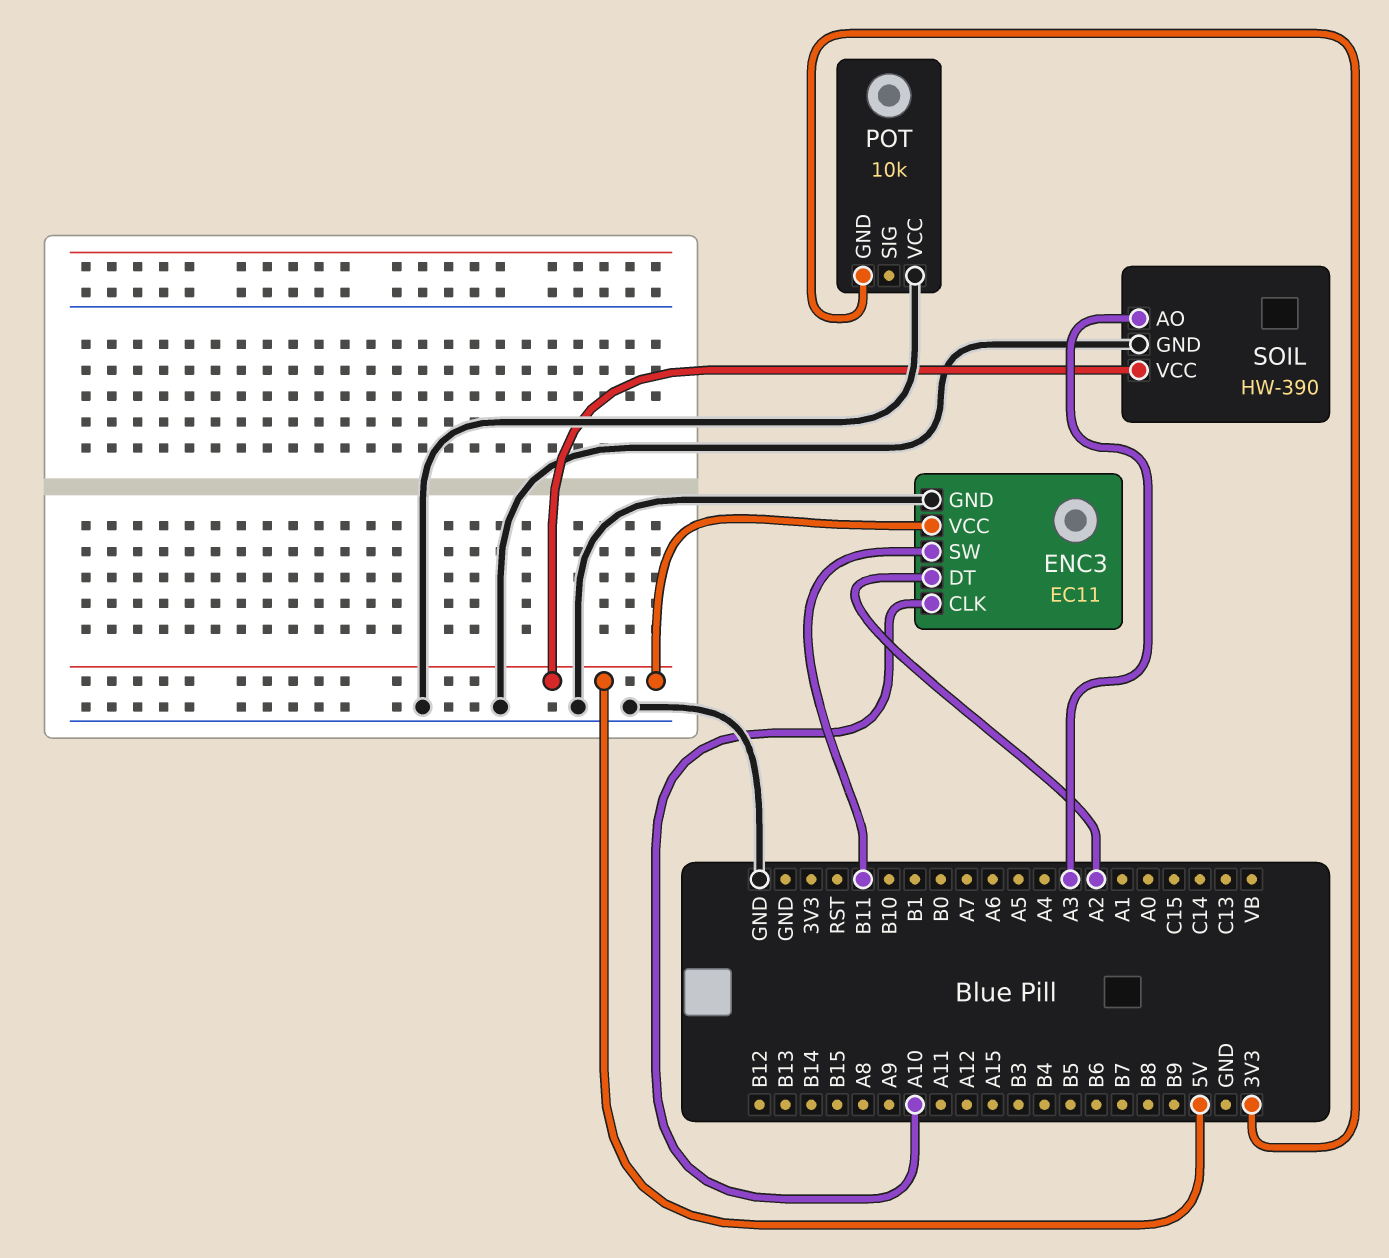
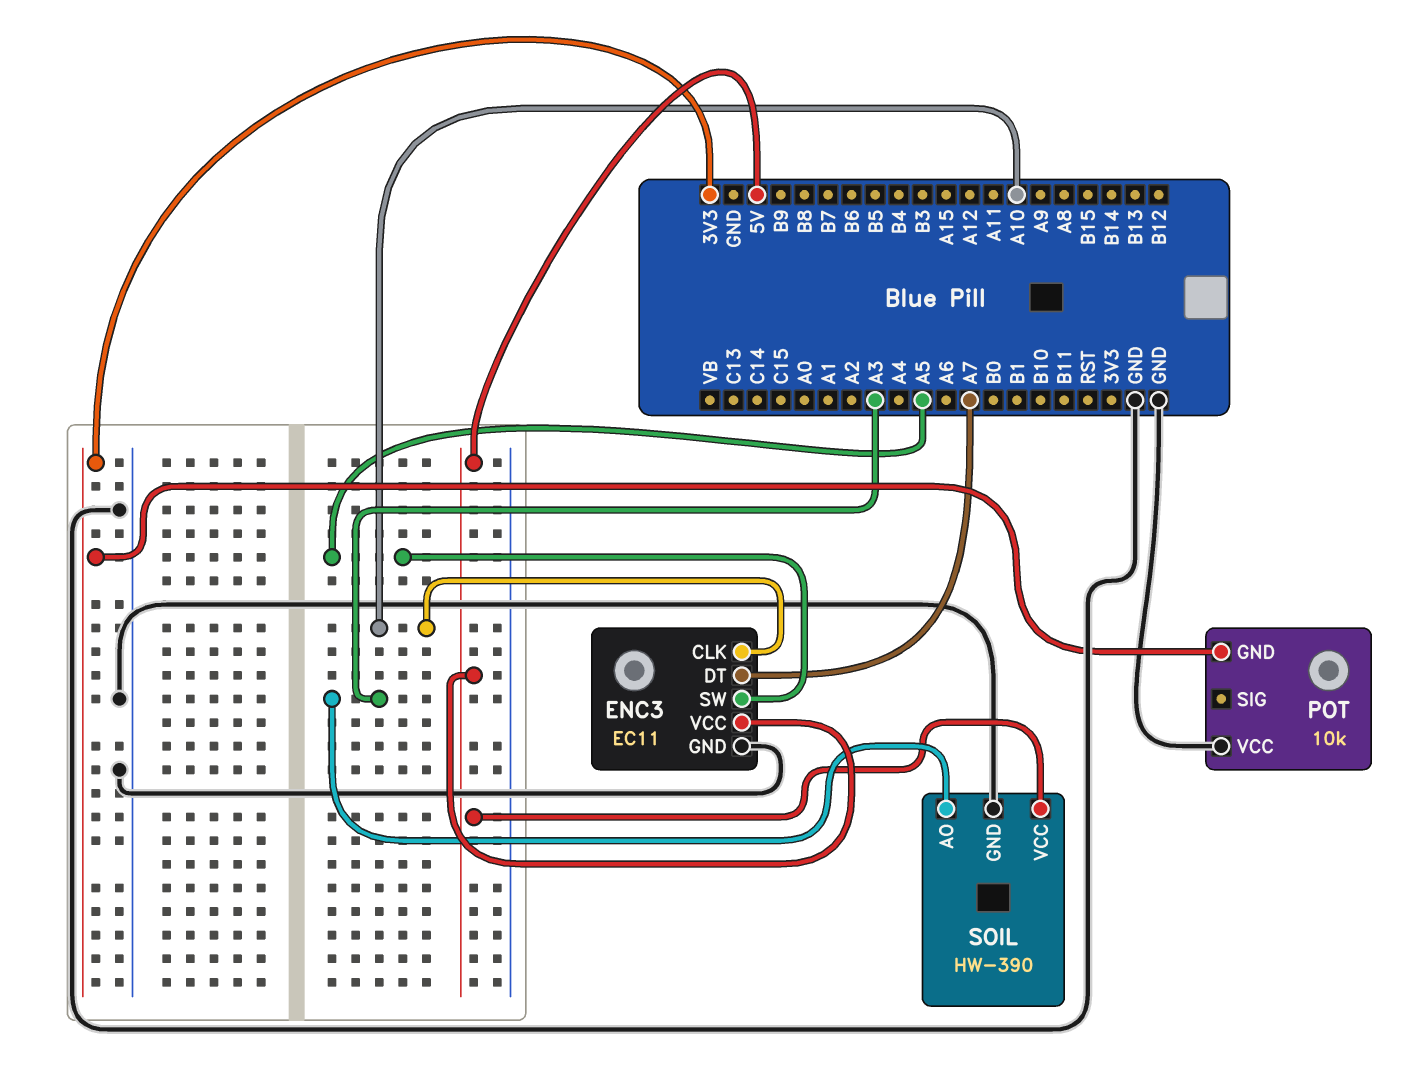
ENC3 pin DT: A2 -> A7
ENC3 pin SW: B11 -> A5

